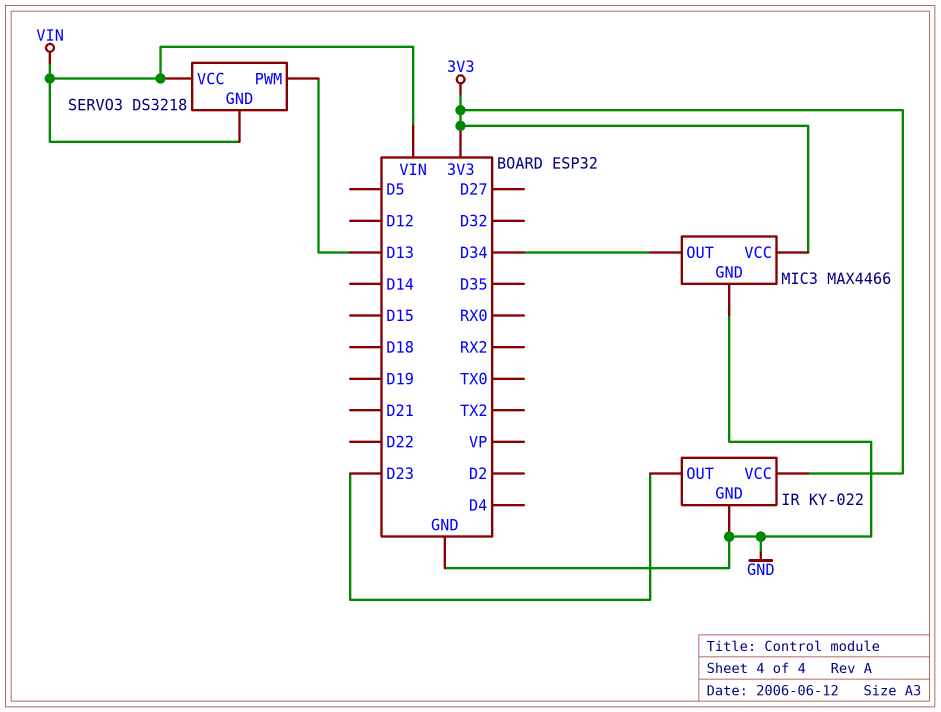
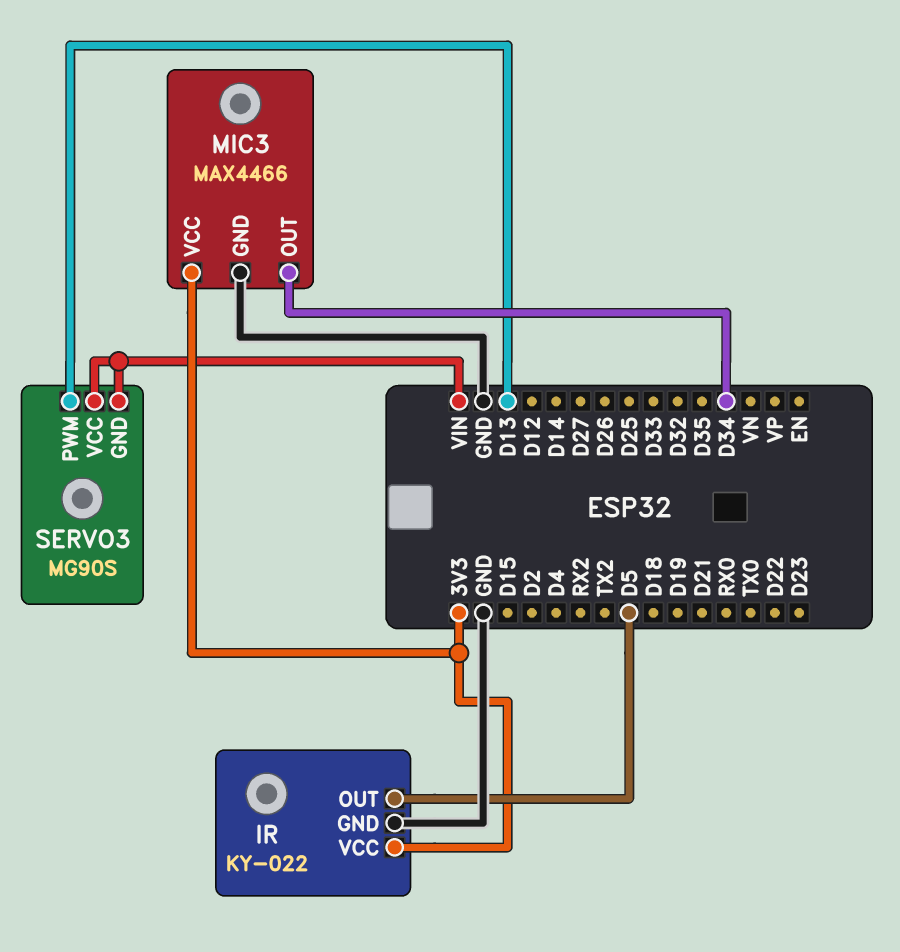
IR pin OUT: D23 -> D5
SERVO3: DS3218 -> MG90S

